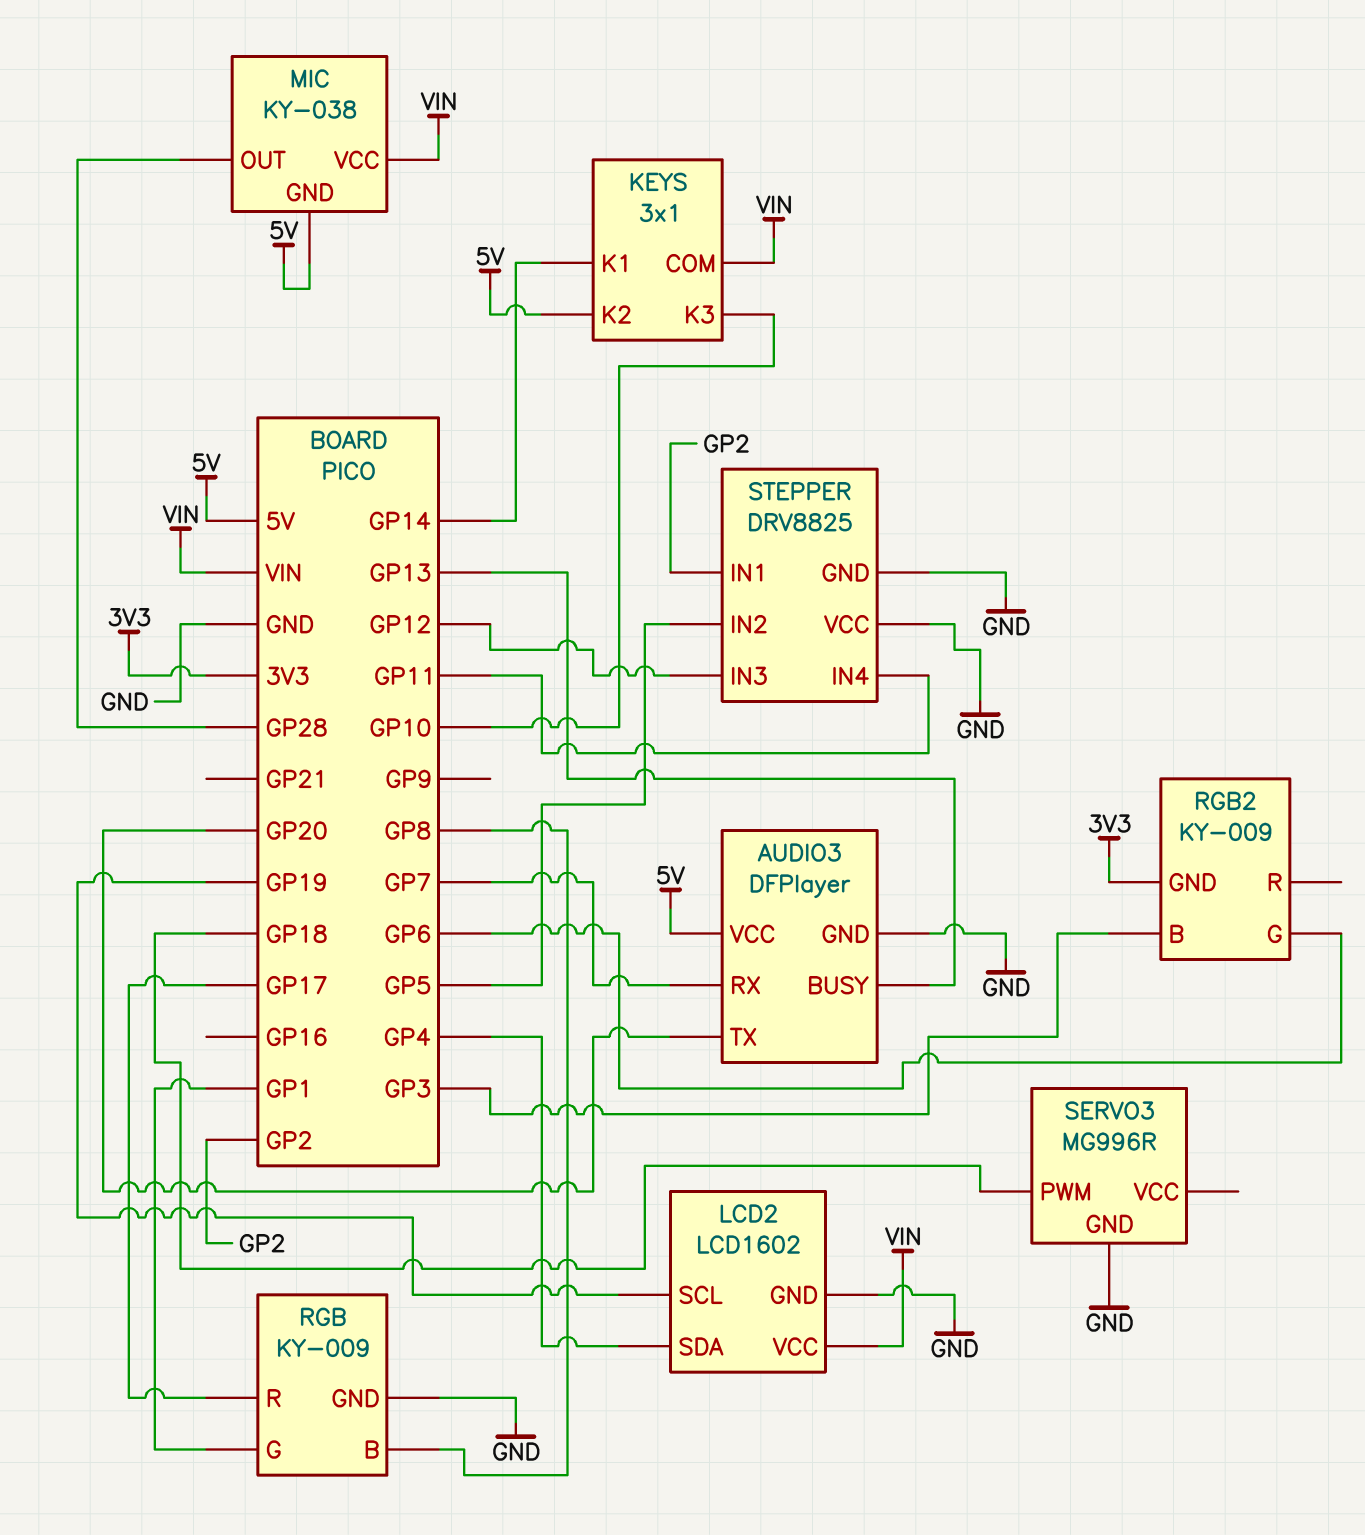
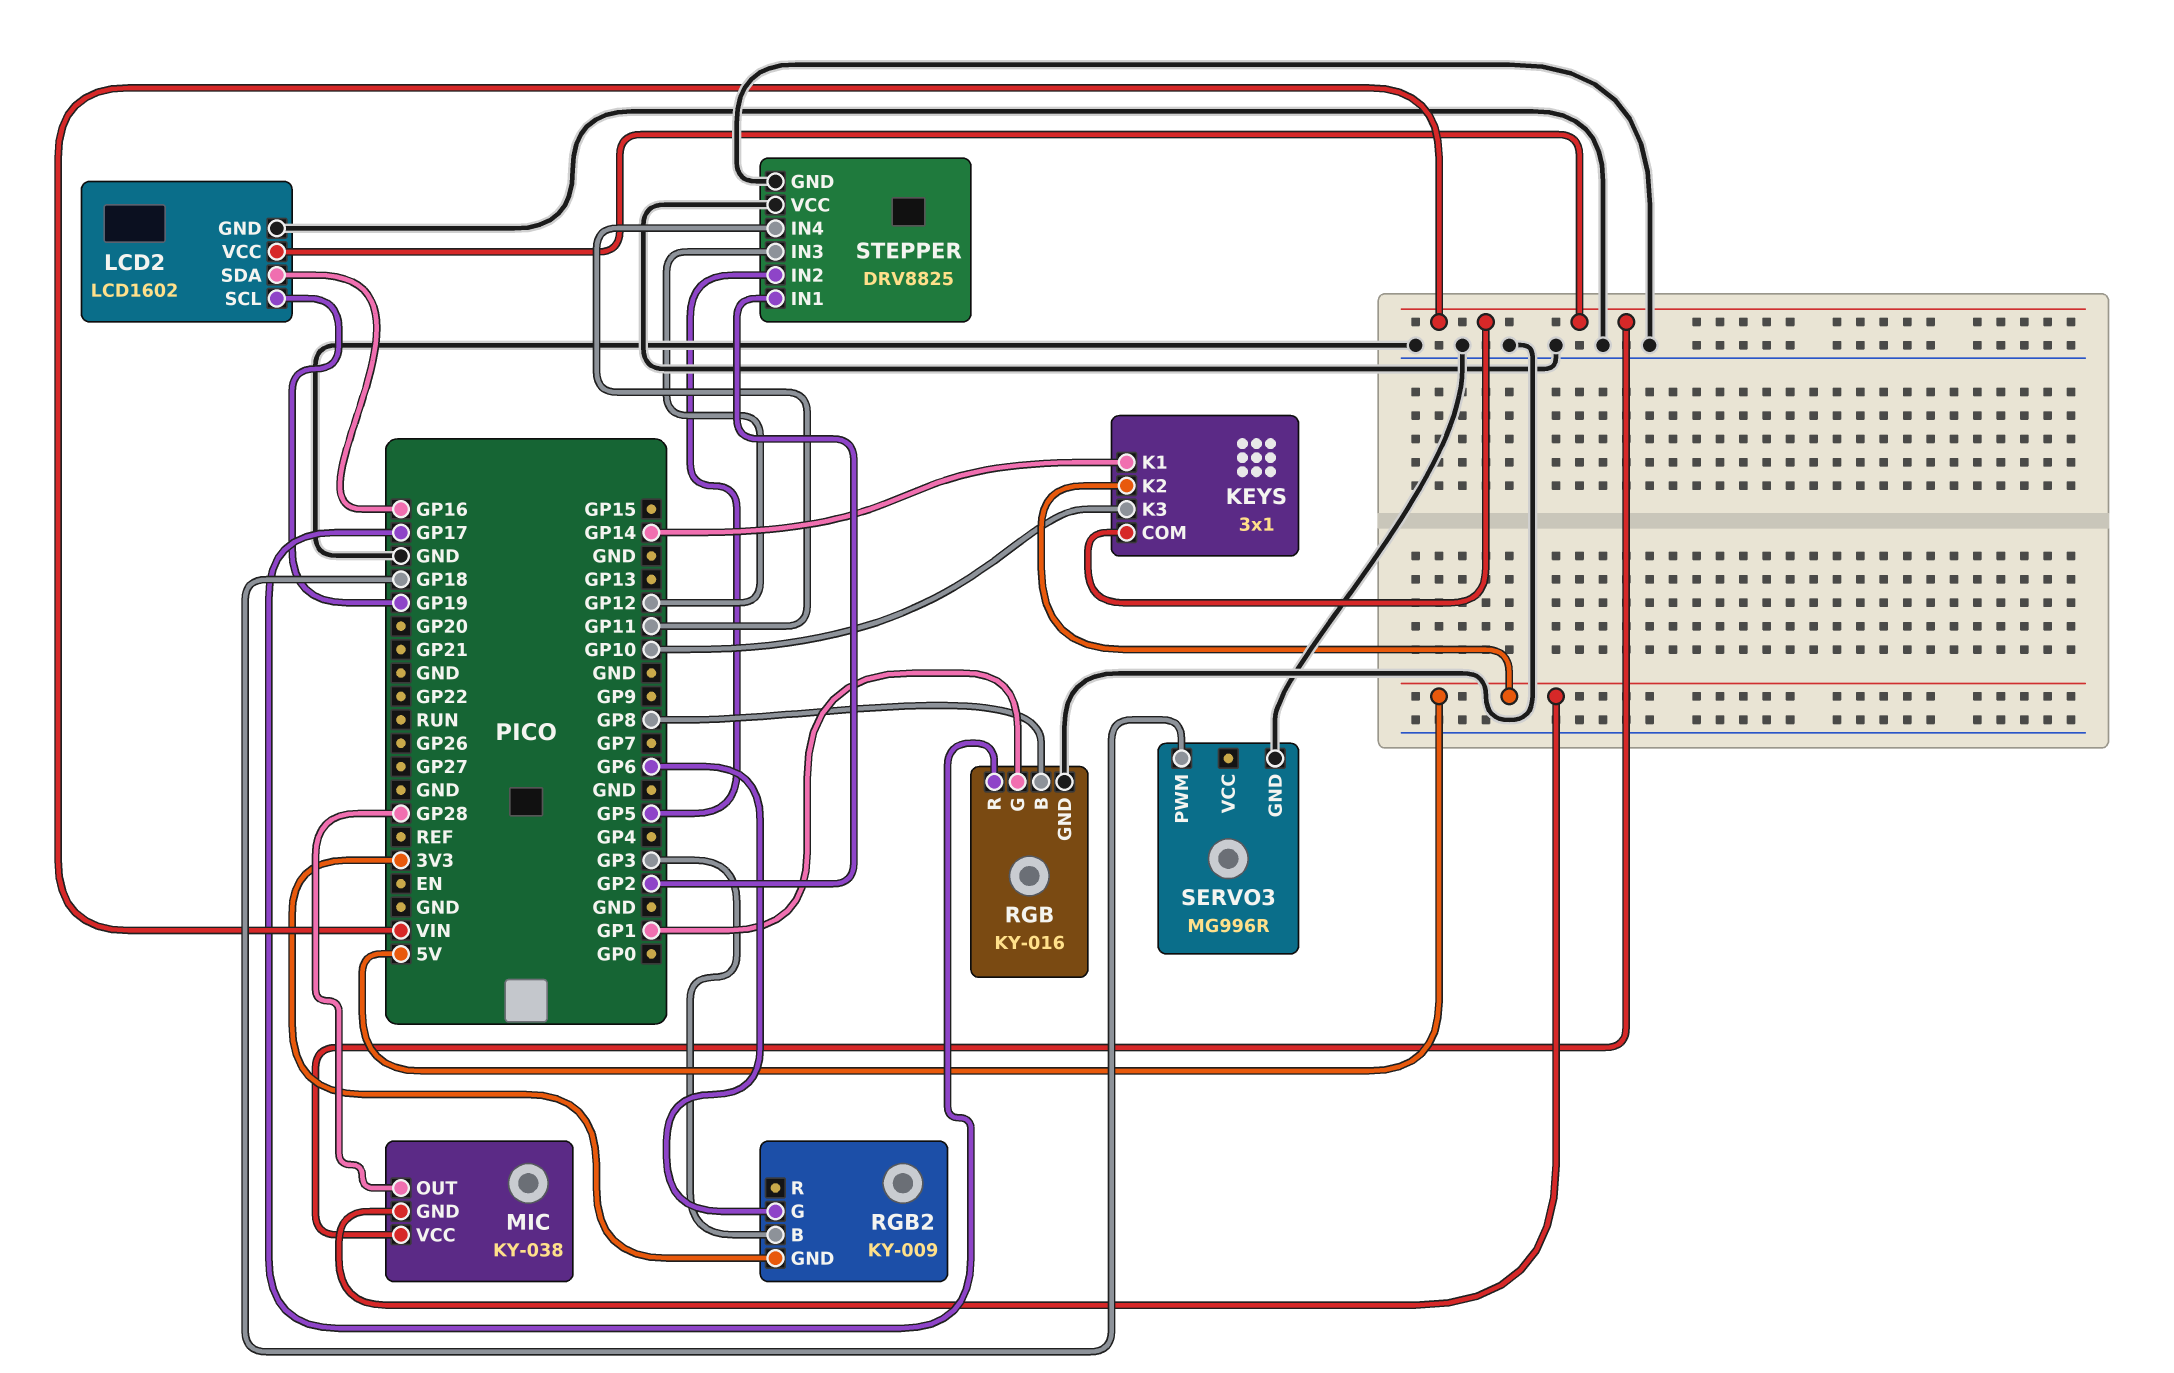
AUDIO3: DFPlayer -> none
AUDIO3 pin BUSY: GP13 -> none
AUDIO3 pin GND: GND -> none
AUDIO3 pin RX: GP7 -> none
AUDIO3 pin TX: GP20 -> none
AUDIO3 pin VCC: 5V -> none
LCD2 pin SDA: GP4 -> GP16
RGB: KY-009 -> KY-016

